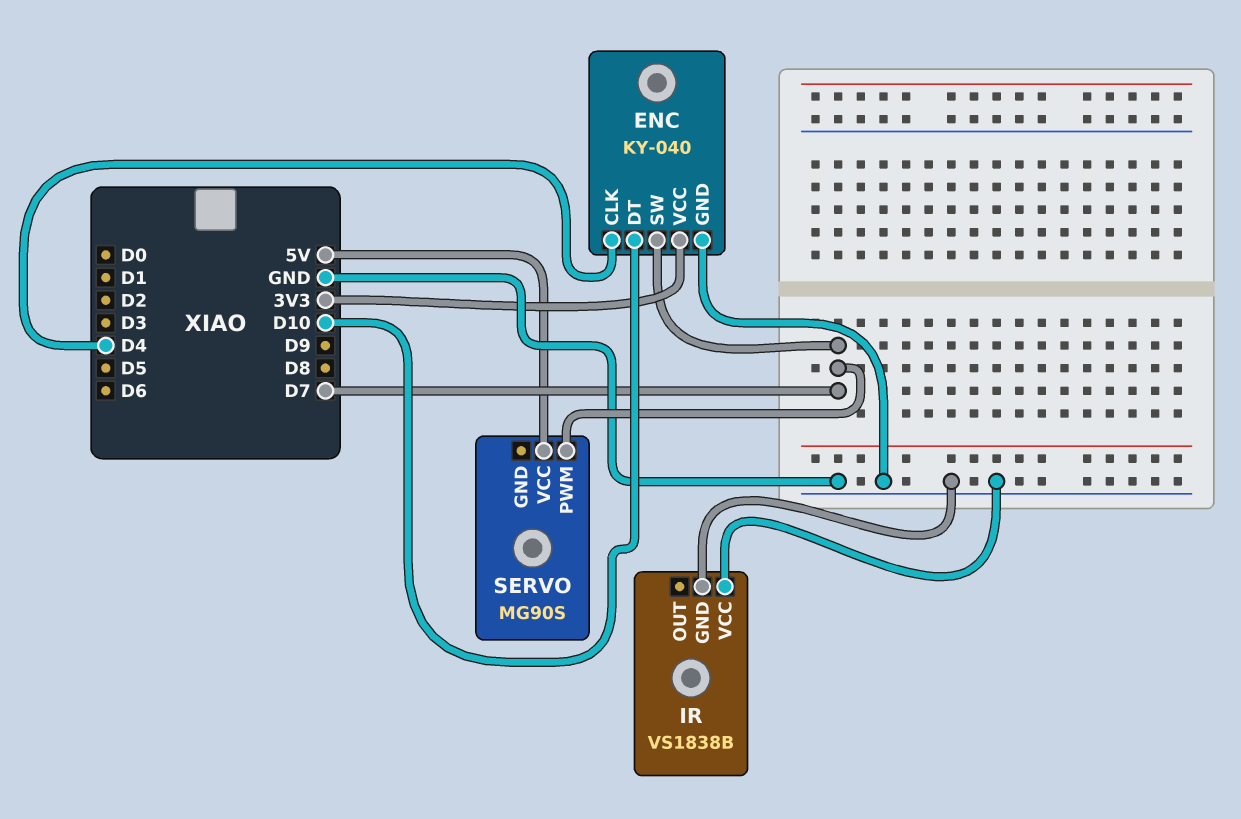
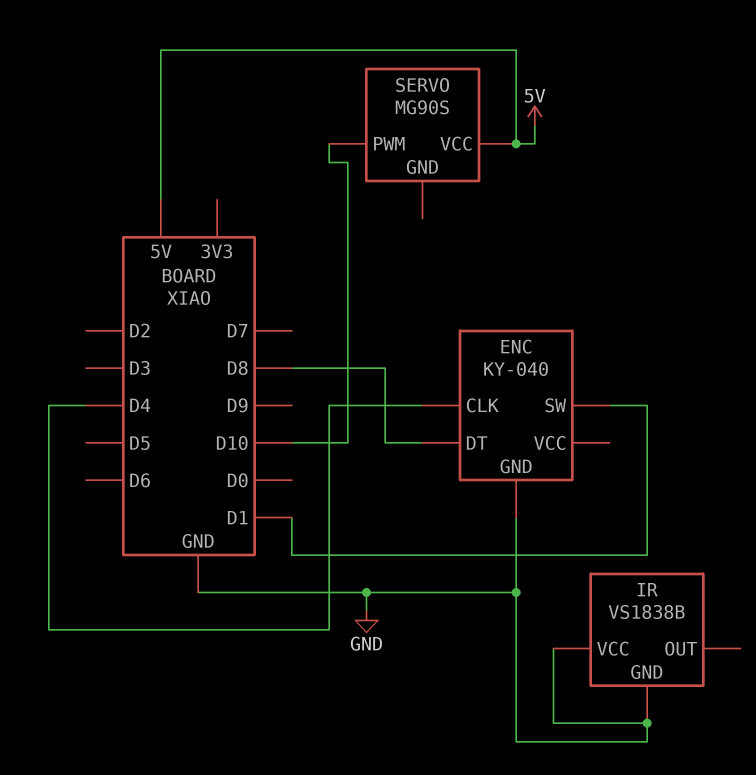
ENC pin DT: D10 -> D8
ENC pin SW: D7 -> D1
ENC pin VCC: 3V3 -> none
SERVO pin PWM: D7 -> D10

